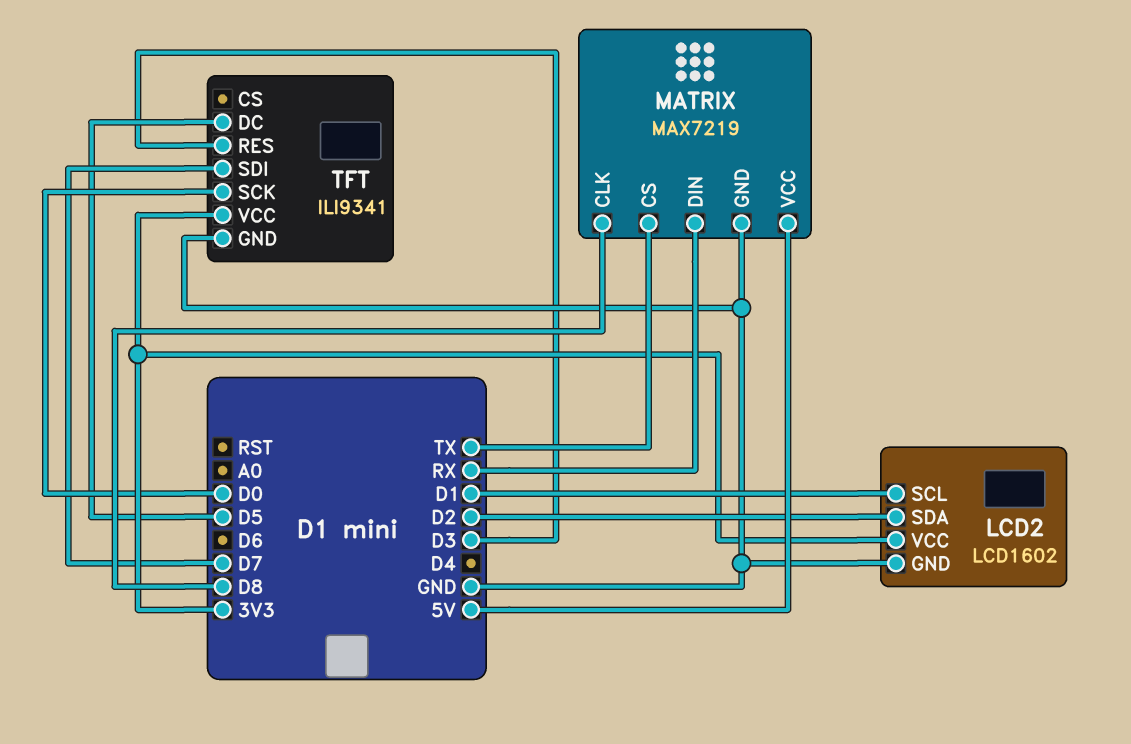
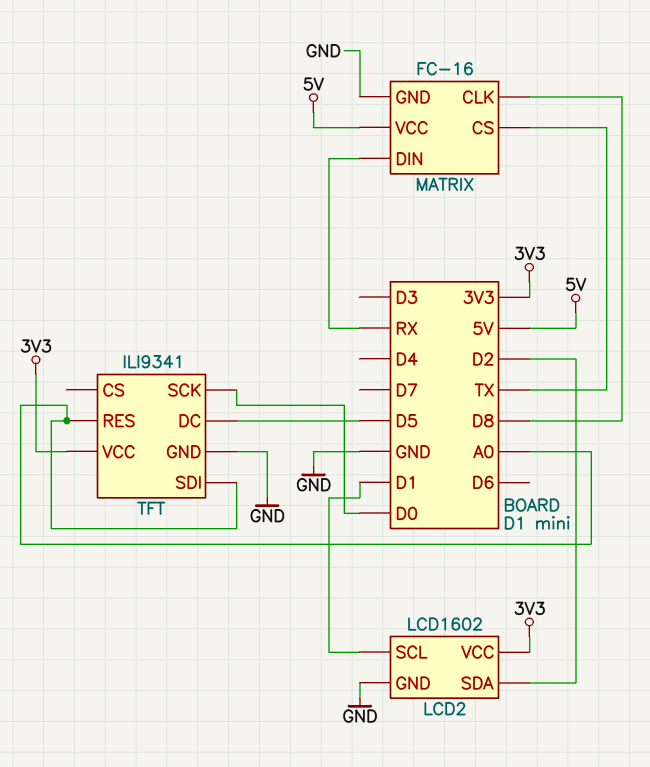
MATRIX: MAX7219 -> FC-16
TFT pin RES: D3 -> A0
TFT pin SDI: D7 -> A0

